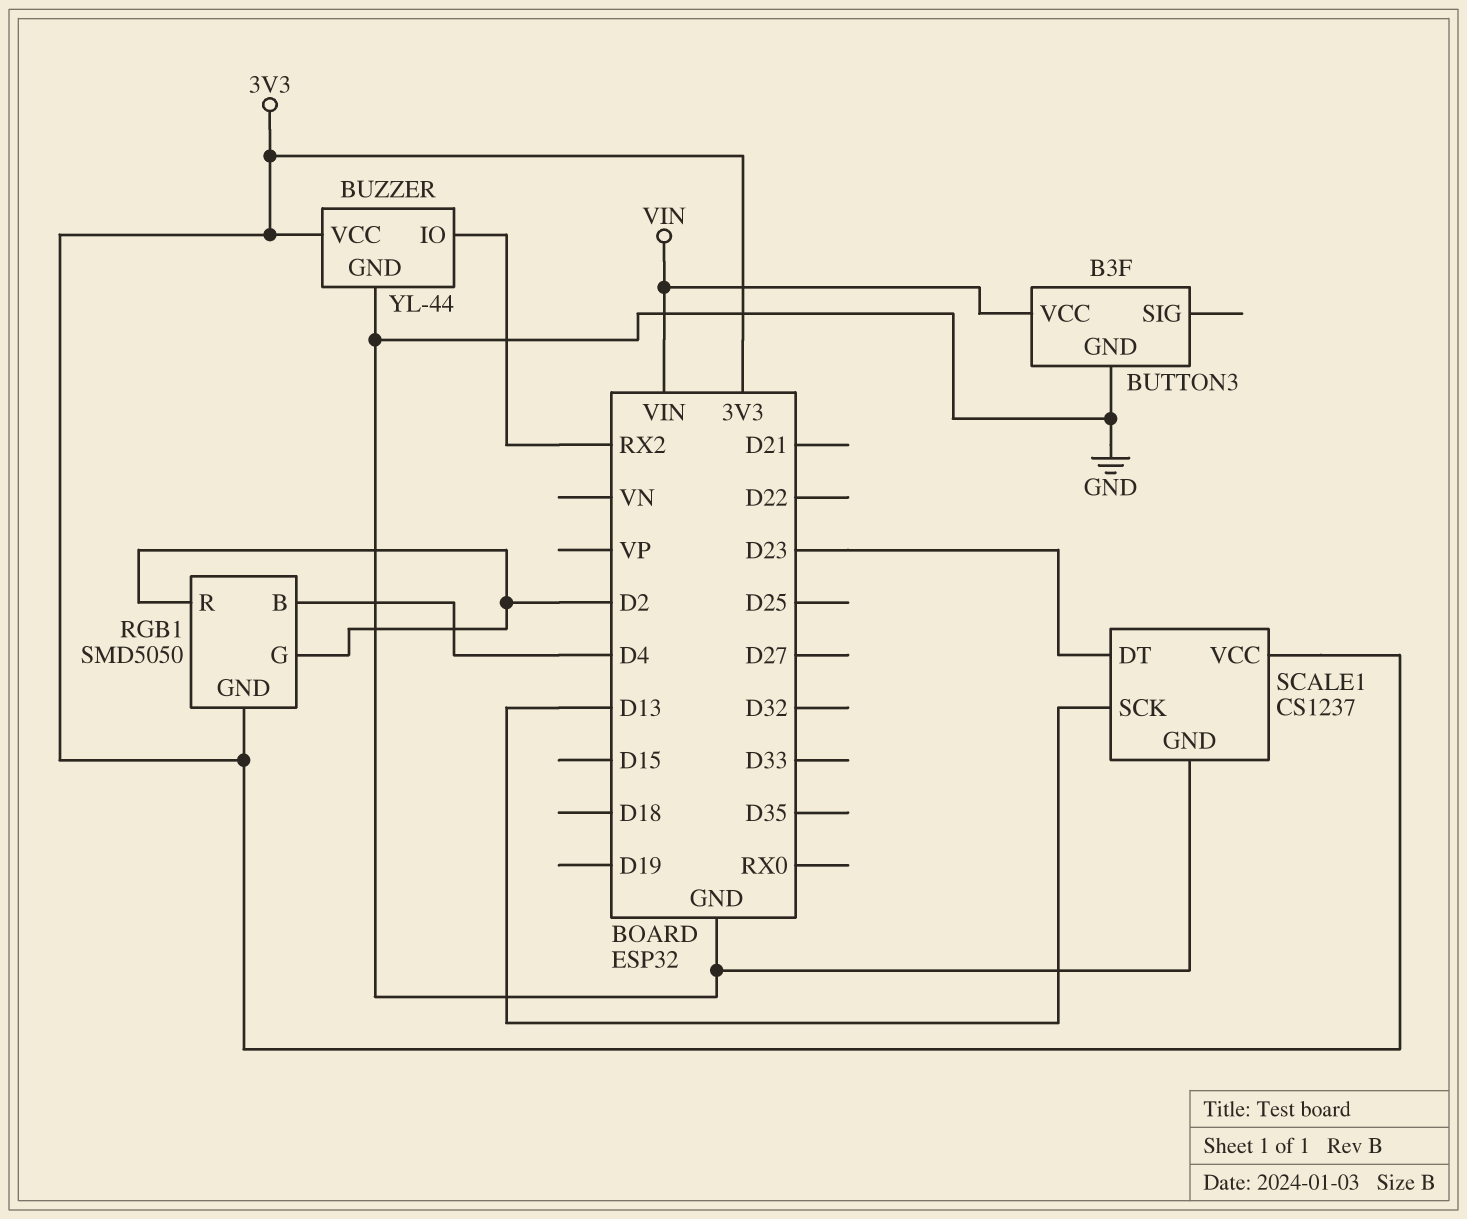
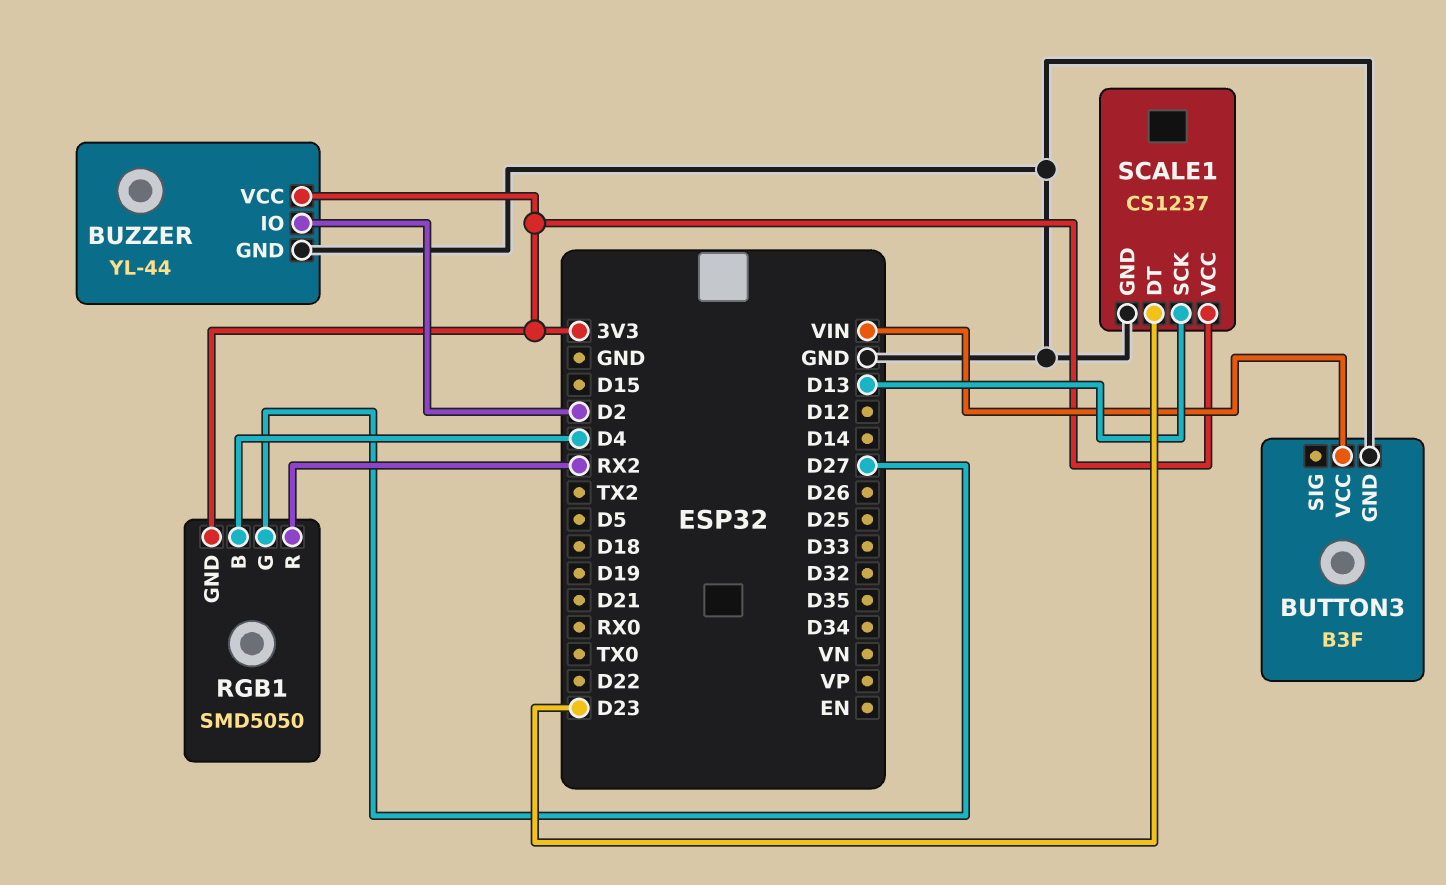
BUZZER pin IO: RX2 -> D2
RGB1 pin G: D2 -> D27
RGB1 pin R: D2 -> RX2

